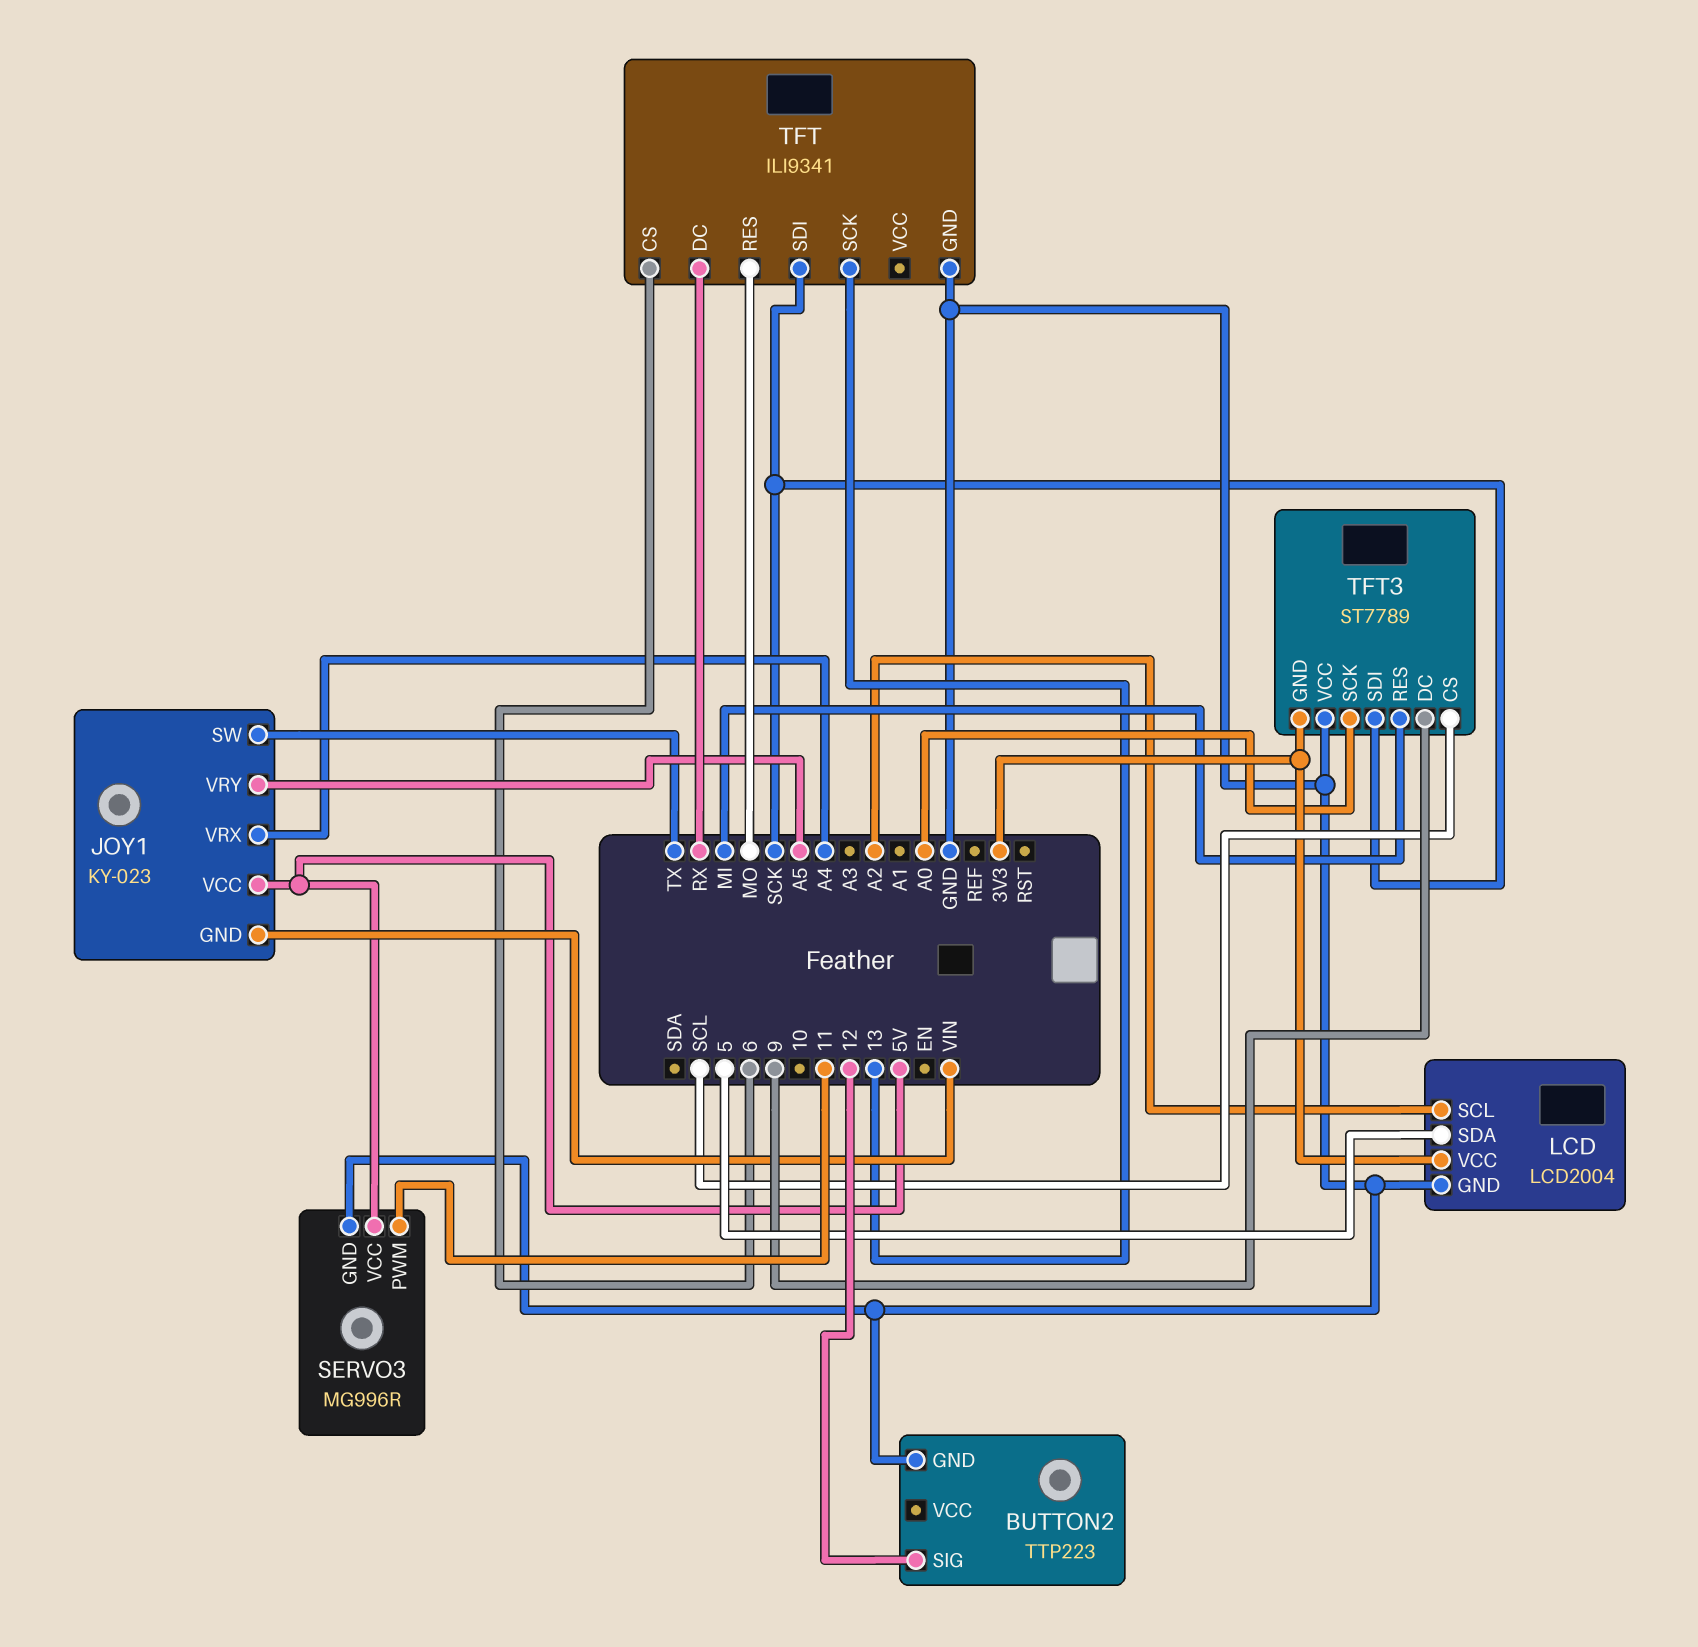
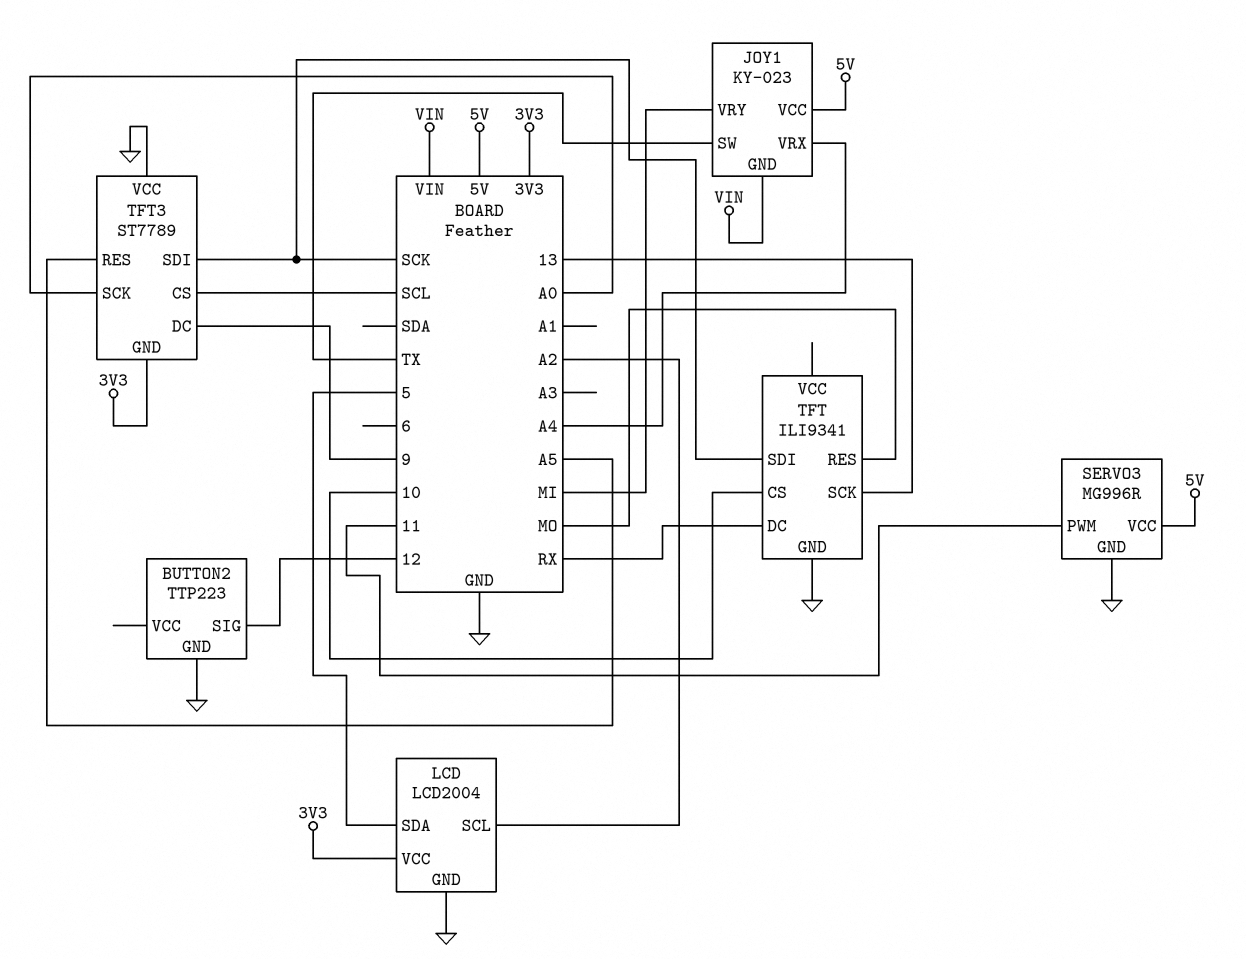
JOY1 pin VRY: A5 -> MI
TFT pin CS: 6 -> 10
TFT3 pin RES: MI -> A5

